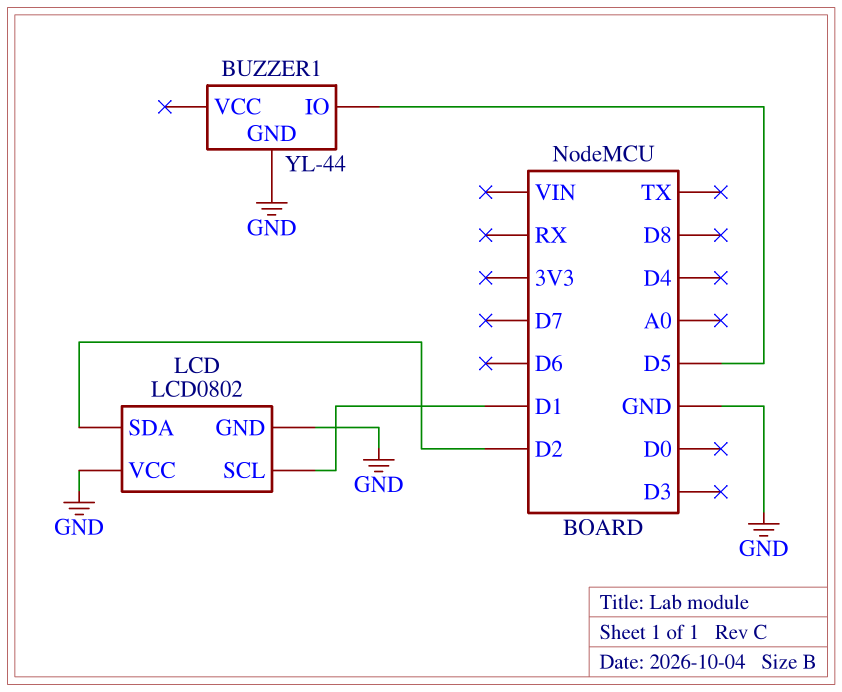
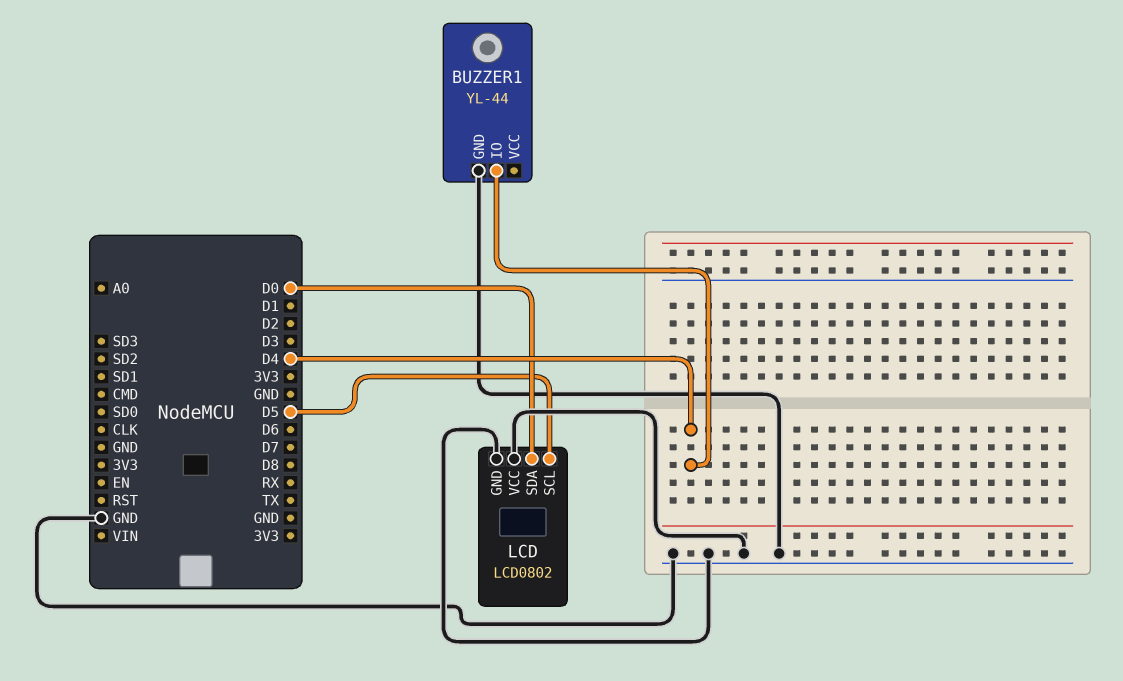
BUZZER1 pin IO: D5 -> D4
LCD pin SCL: D1 -> D5
LCD pin SDA: D2 -> D0

